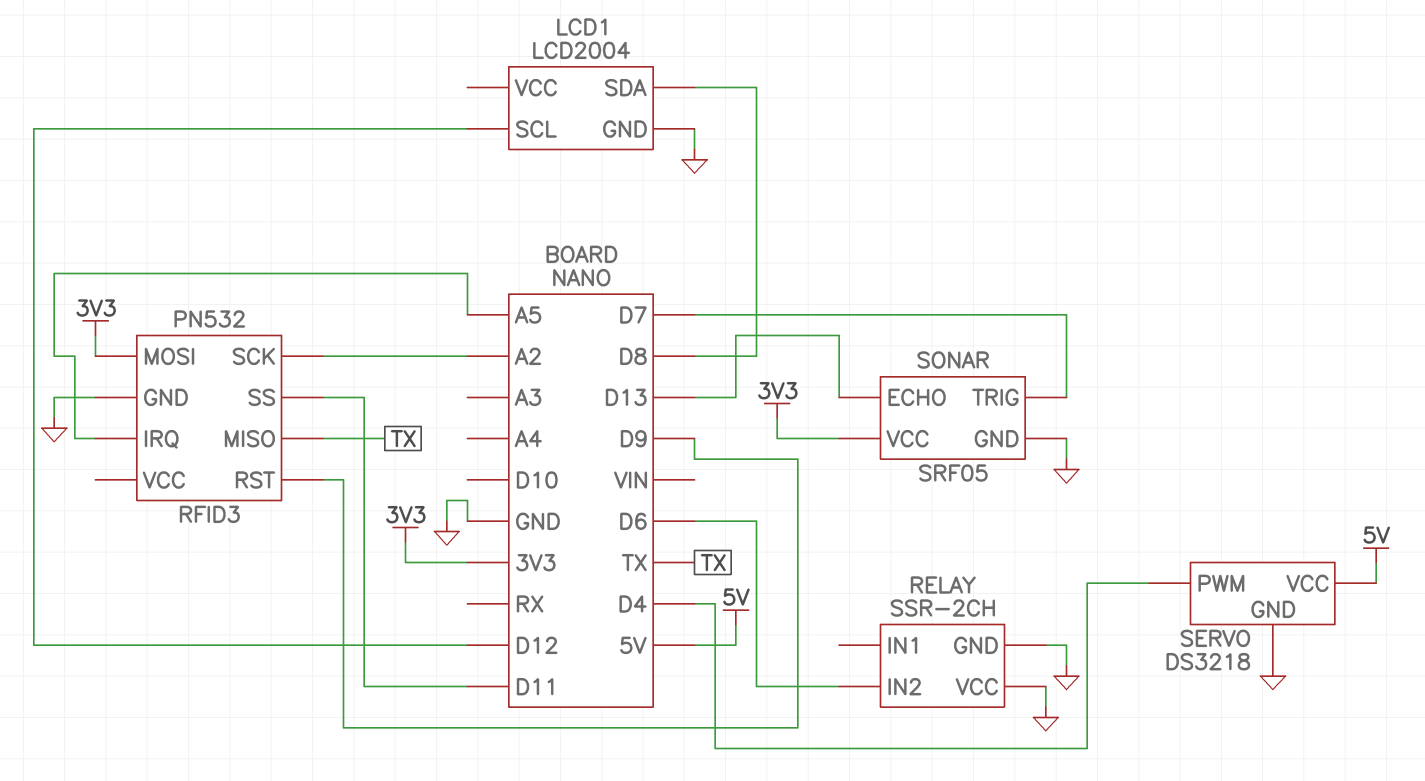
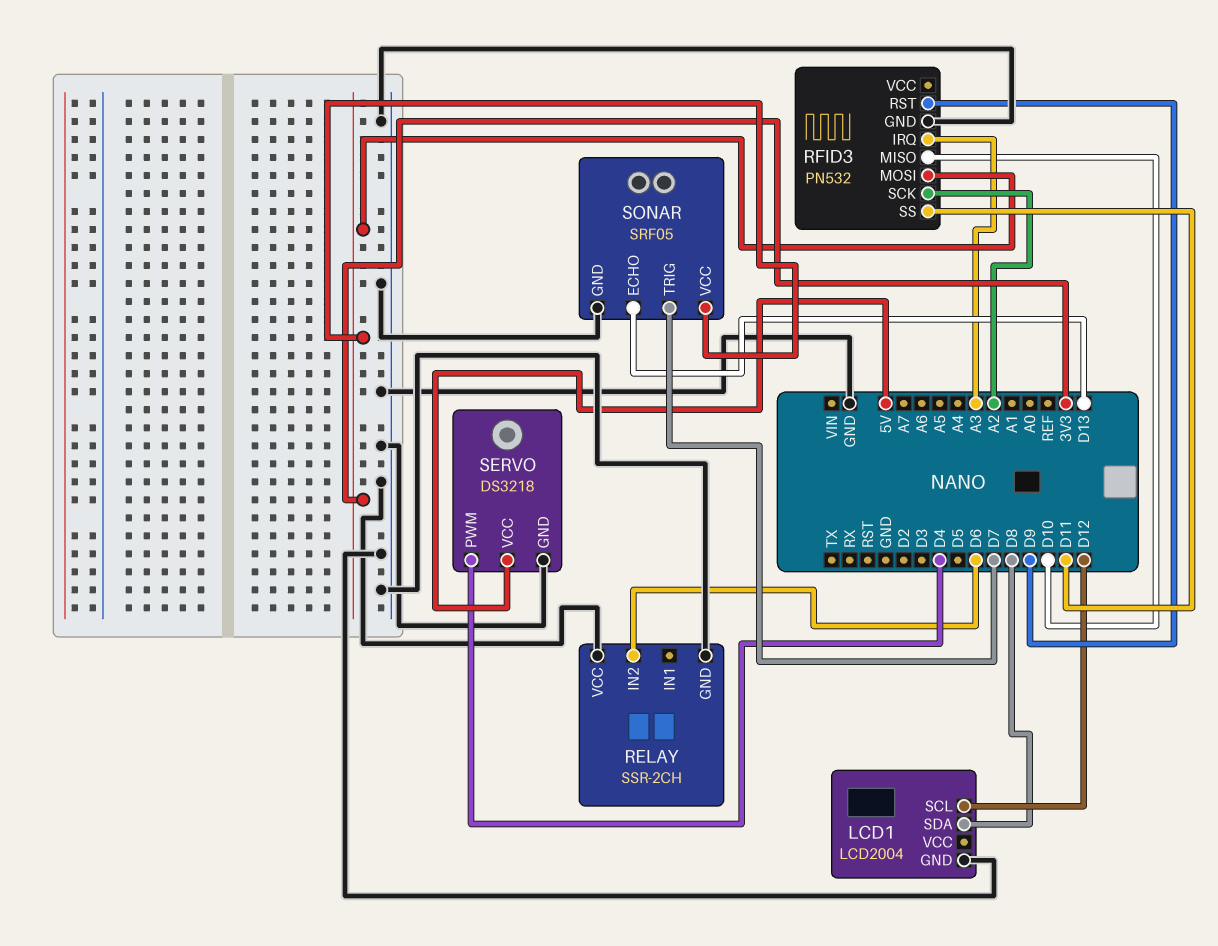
RFID3 pin IRQ: A5 -> A3
RFID3 pin MISO: TX -> D10

